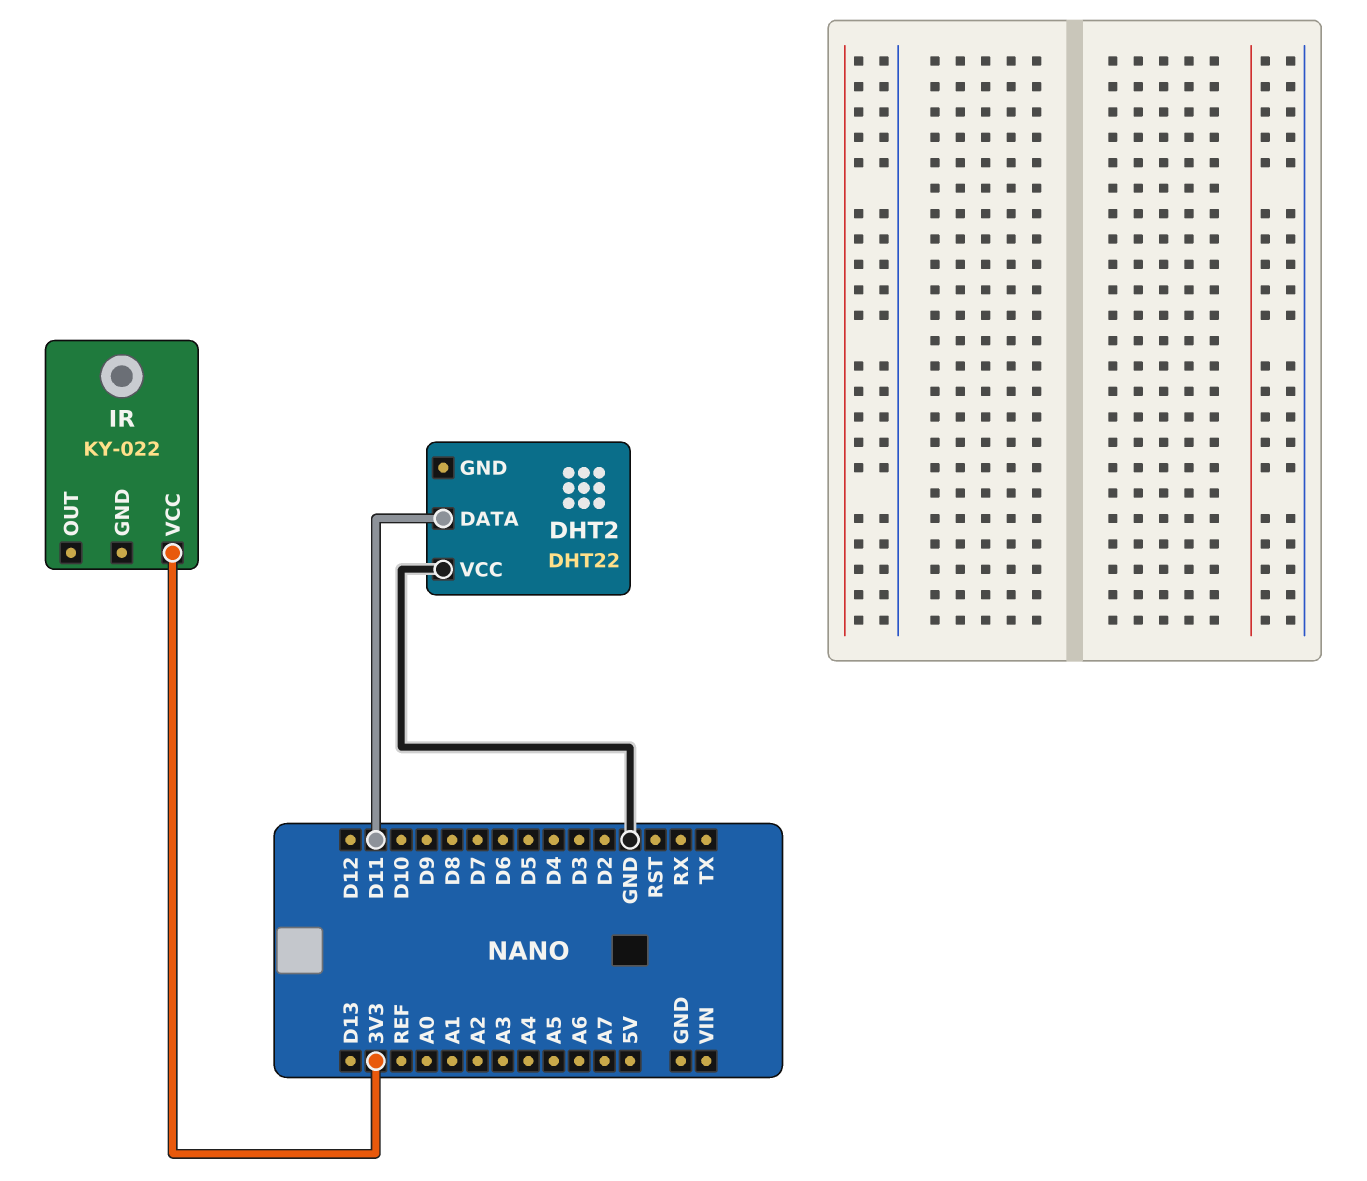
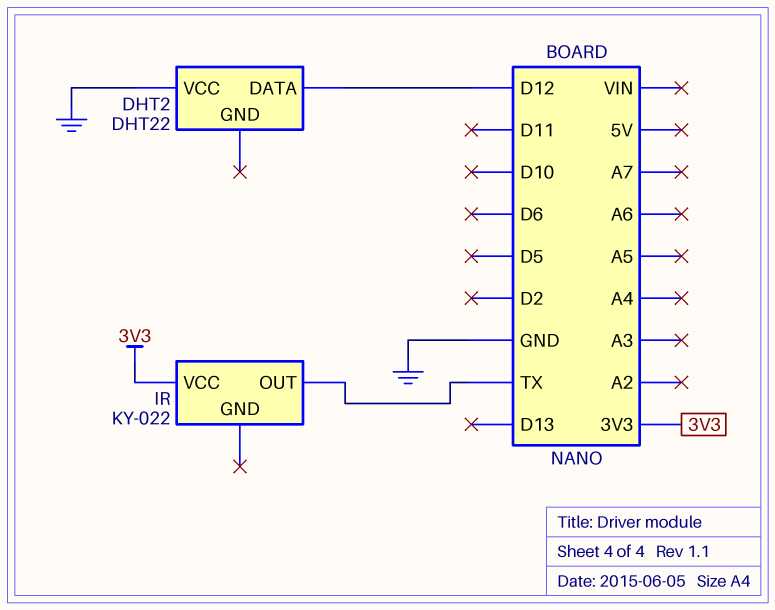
DHT2 pin DATA: D11 -> D12
IR pin OUT: none -> TX

